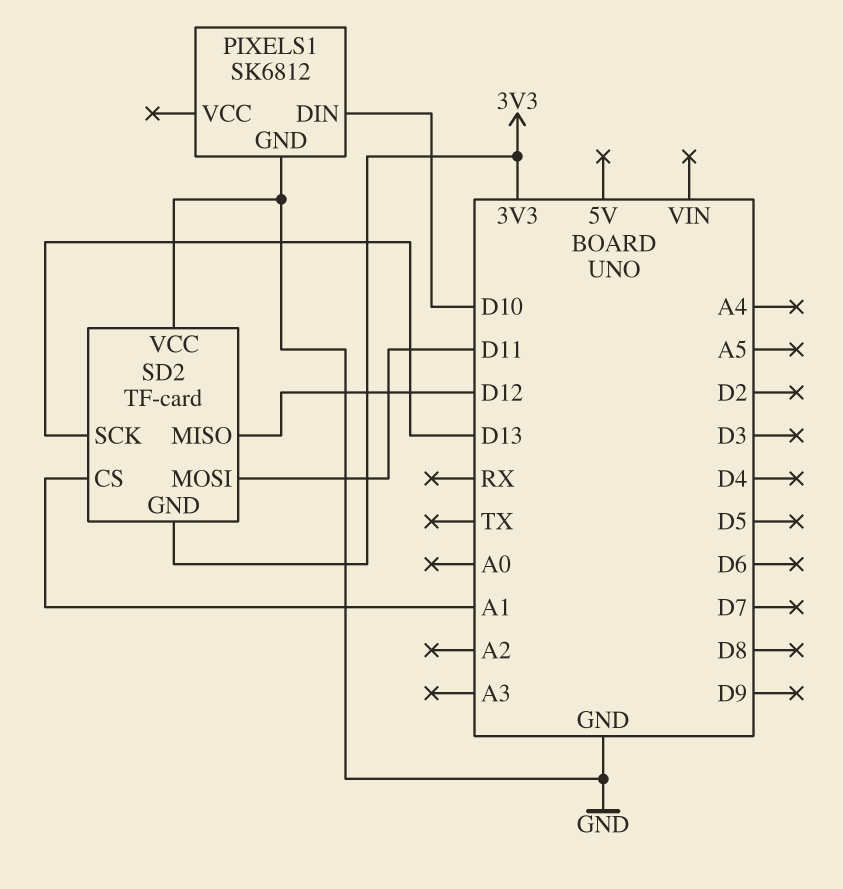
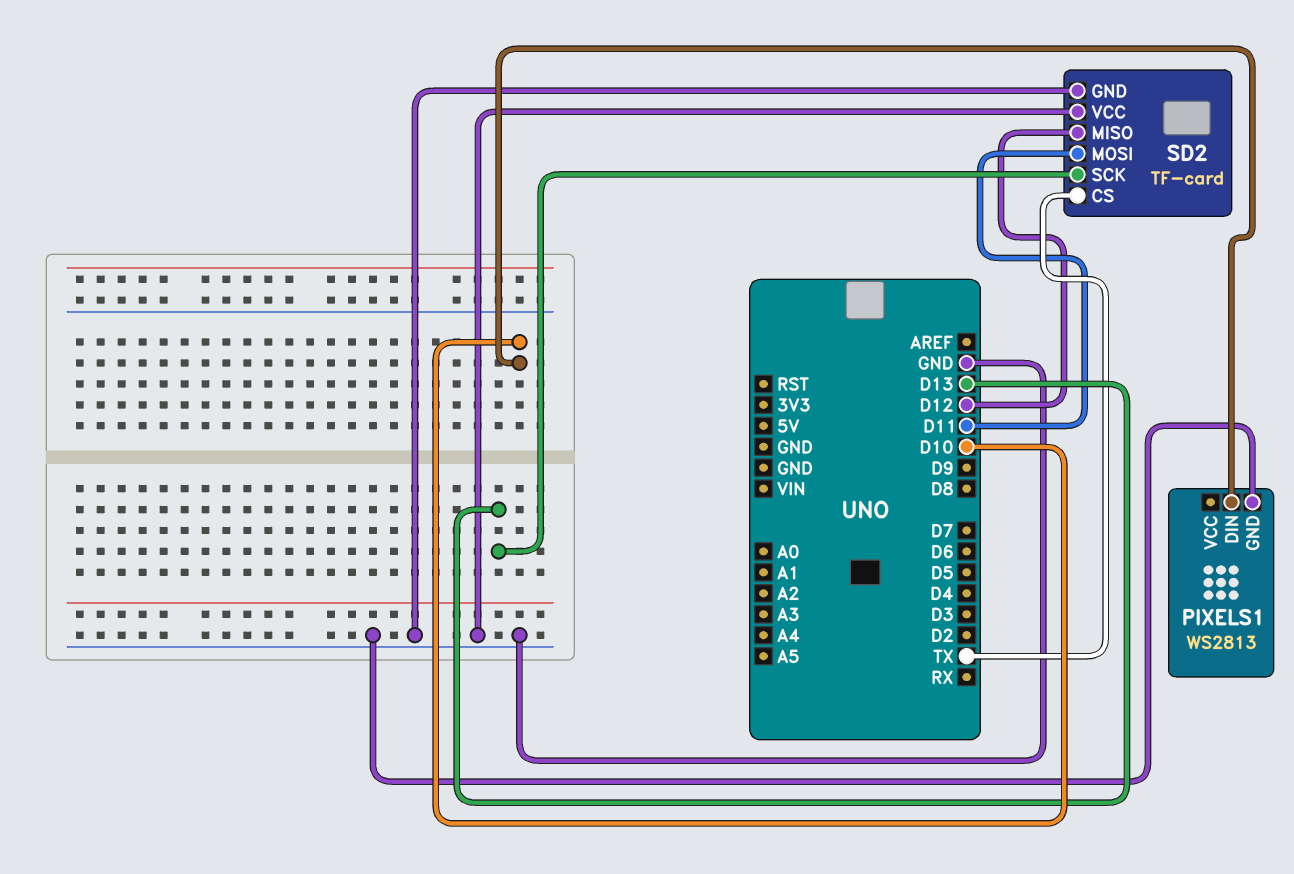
PIXELS1: SK6812 -> WS2813
SD2 pin CS: A1 -> TX
SD2 pin GND: 3V3 -> GND

